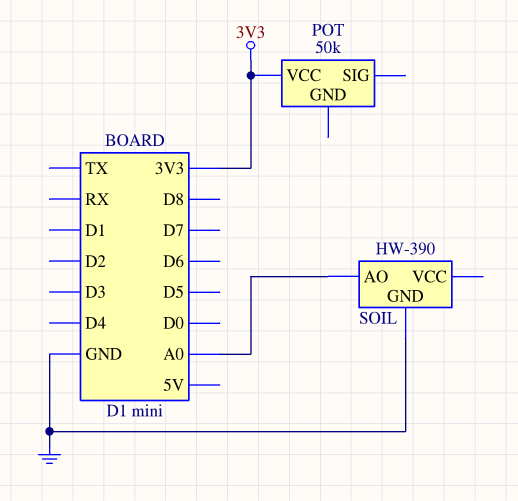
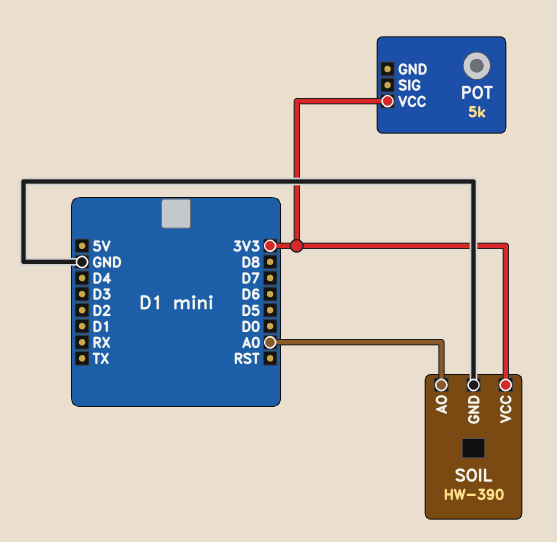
POT: 50k -> 5k
SOIL pin VCC: none -> 3V3

